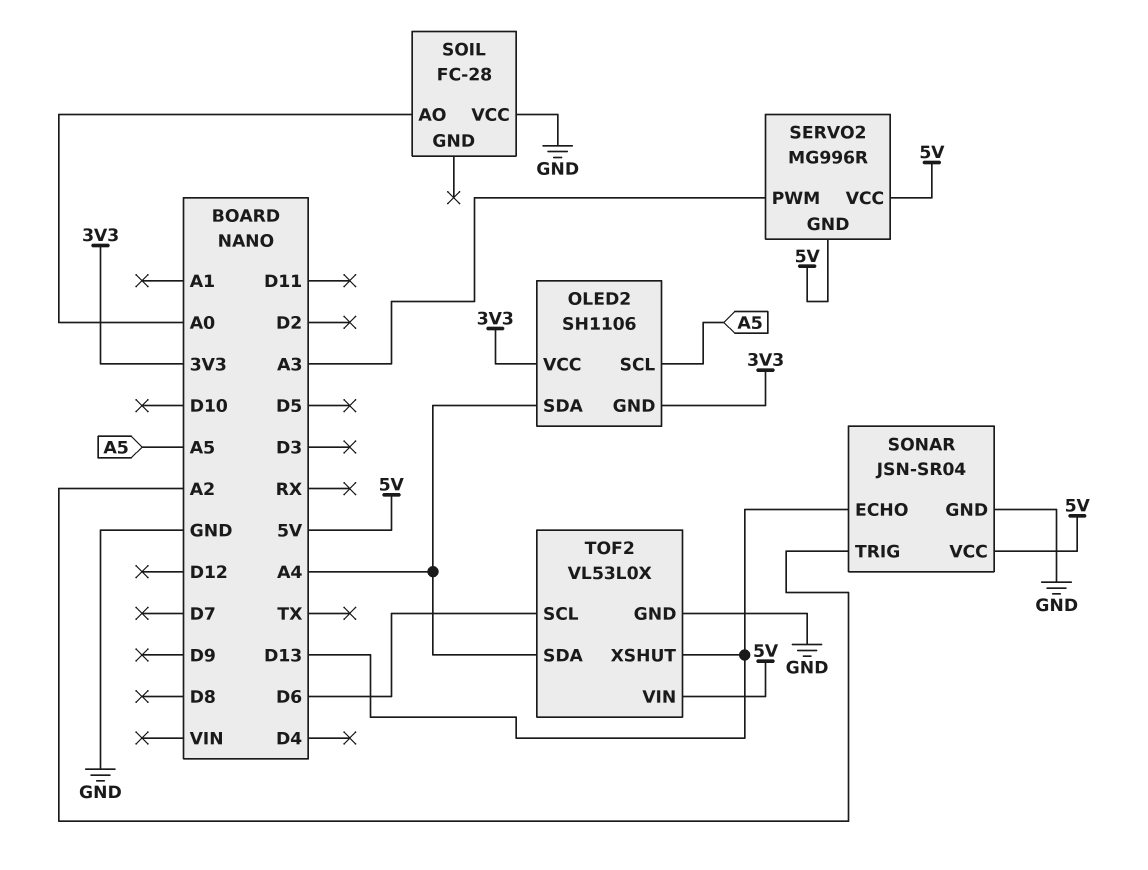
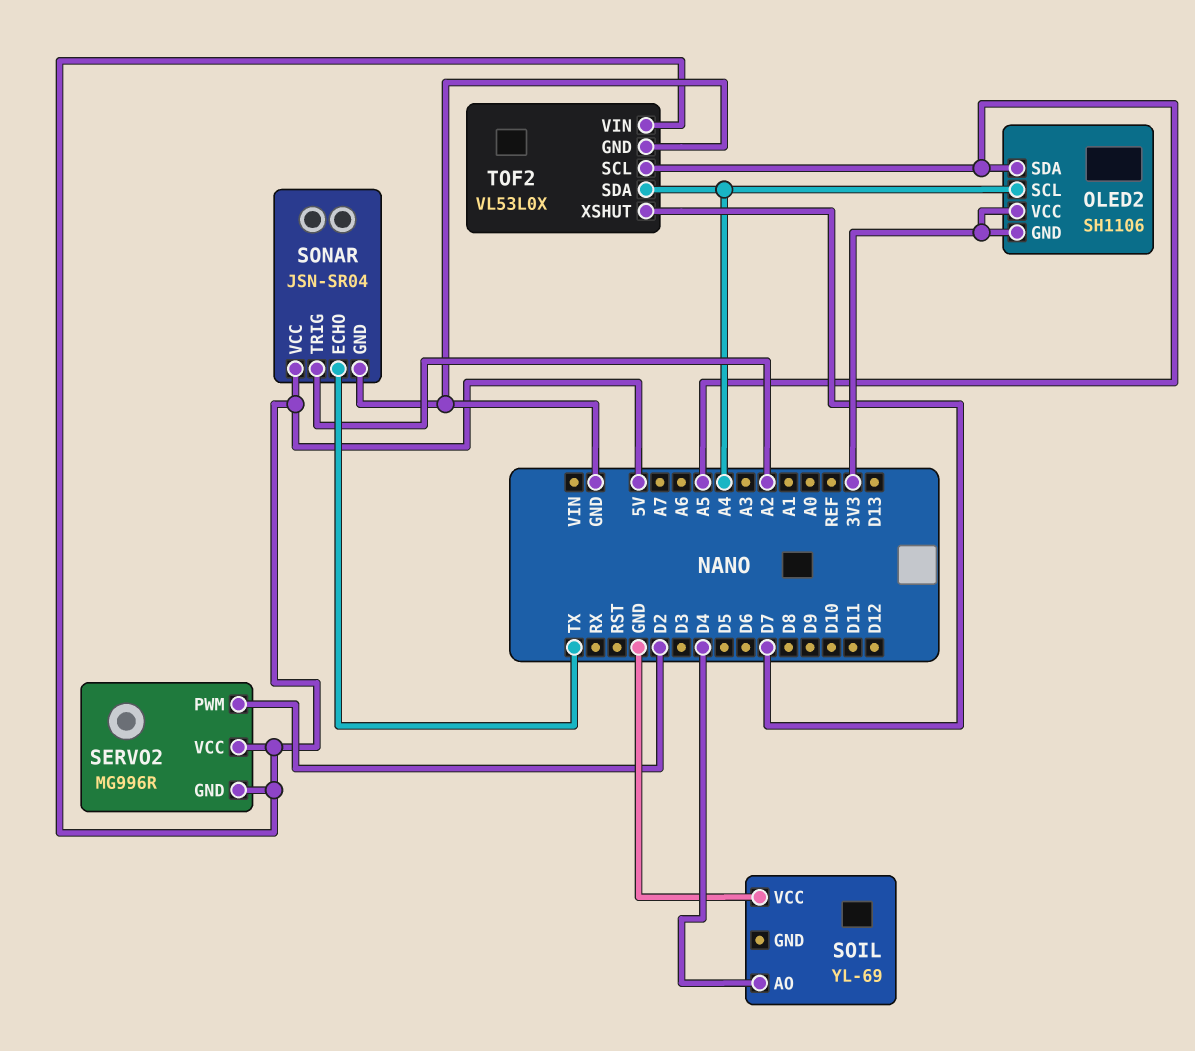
OLED2 pin SCL: A5 -> A4
OLED2 pin SDA: A4 -> A5
SERVO2 pin PWM: A3 -> D2
SOIL: FC-28 -> YL-69
SOIL pin AO: A0 -> D4
SONAR pin ECHO: D13 -> TX
TOF2 pin SCL: D6 -> A5
TOF2 pin XSHUT: D13 -> D7

